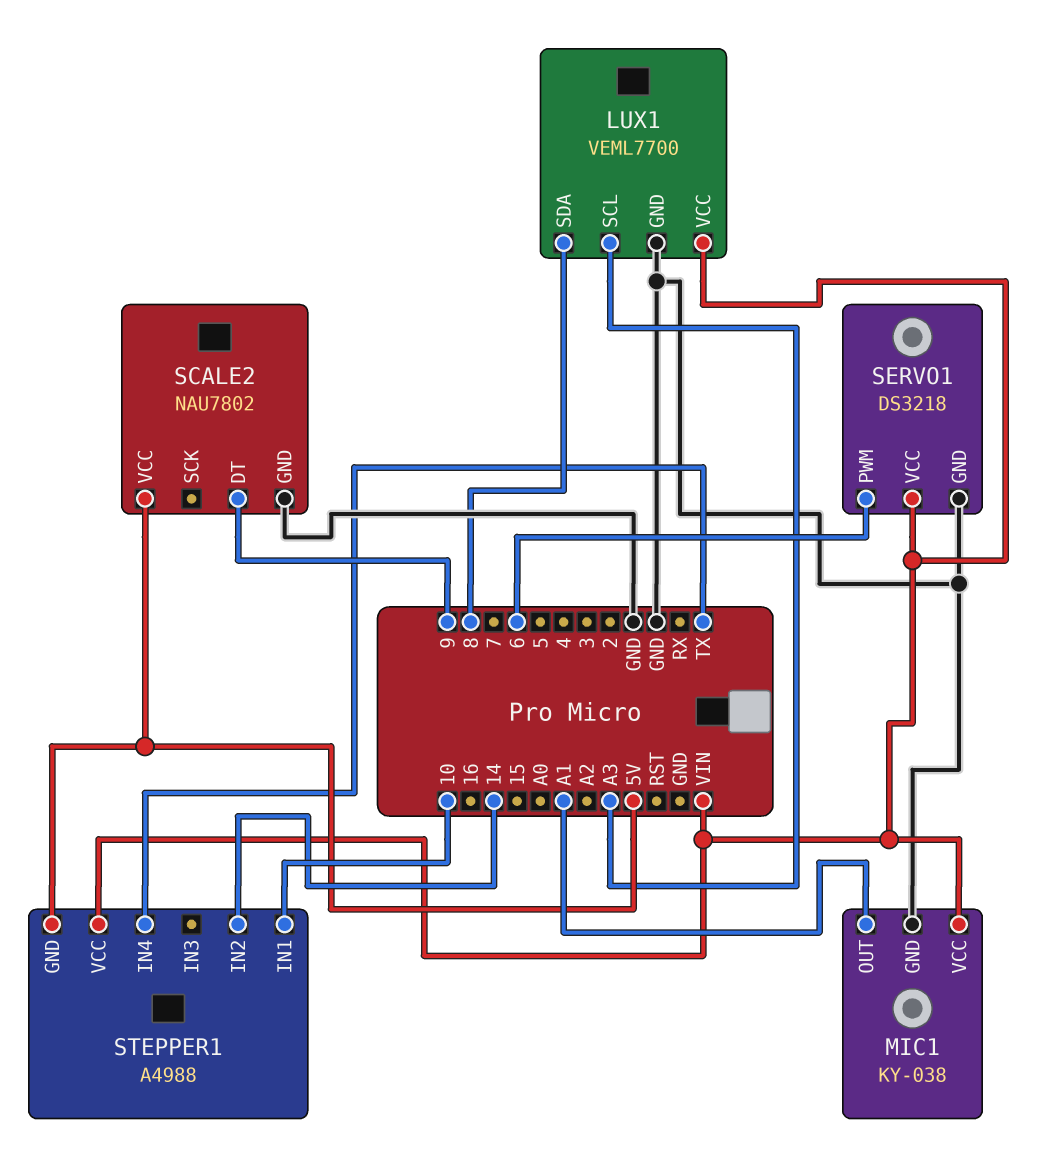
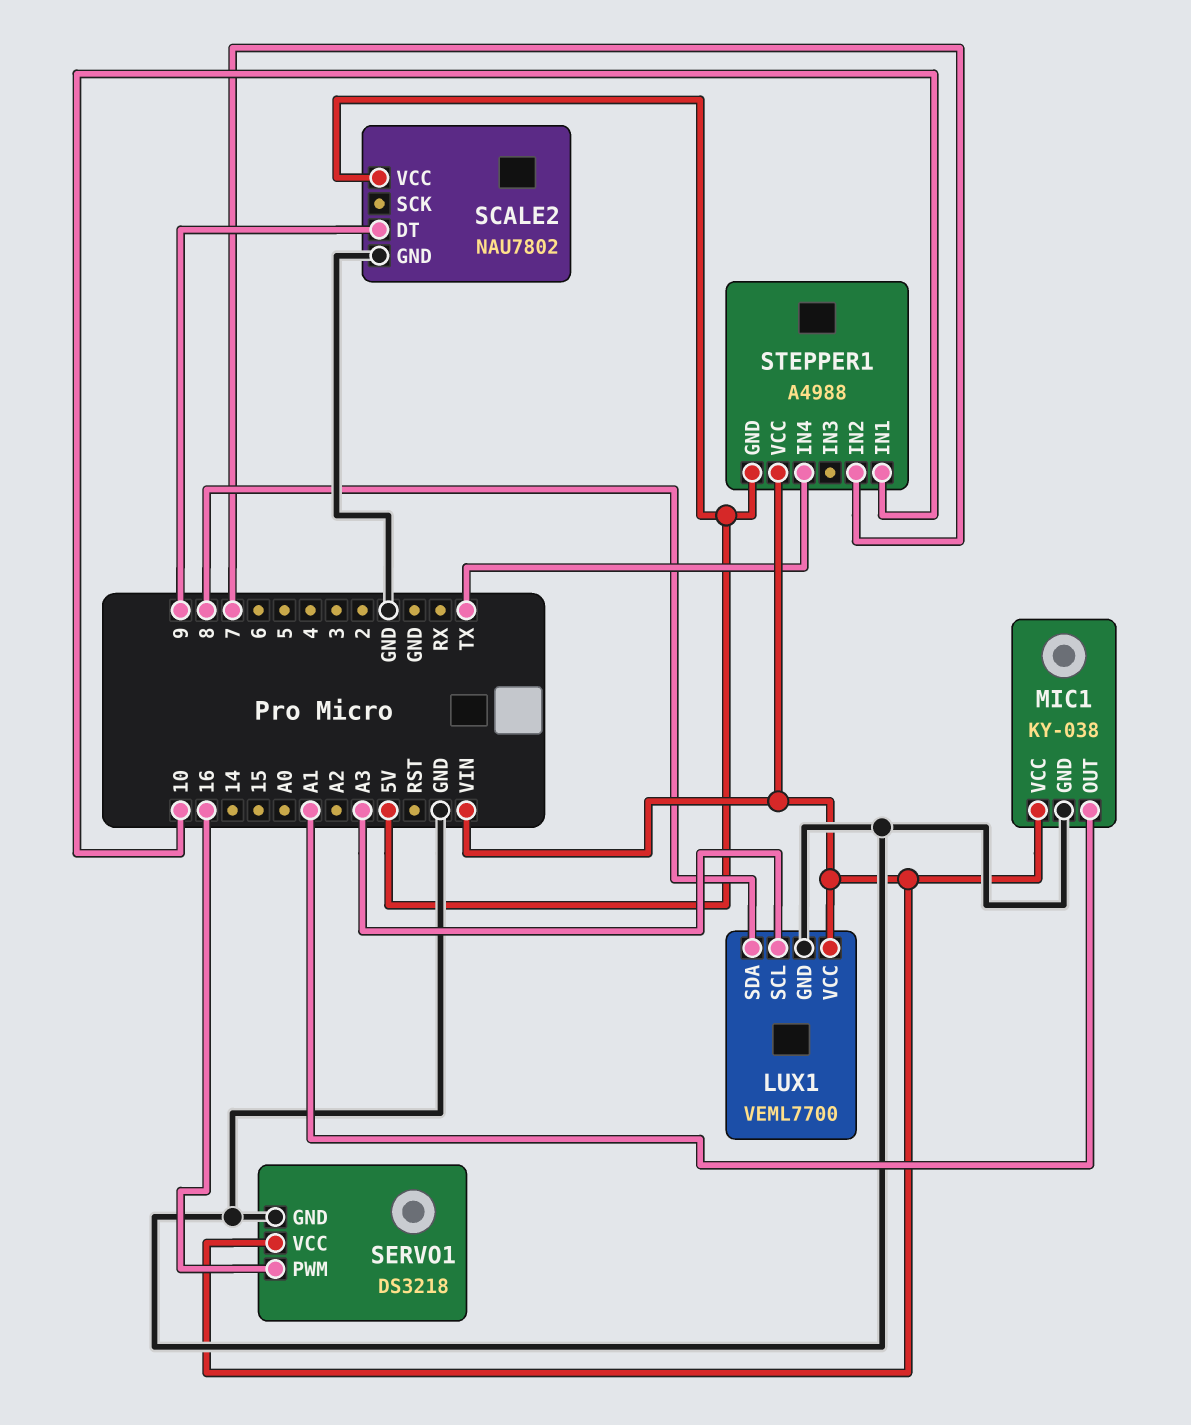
SERVO1 pin PWM: 6 -> 16
STEPPER1 pin IN2: 14 -> 7

